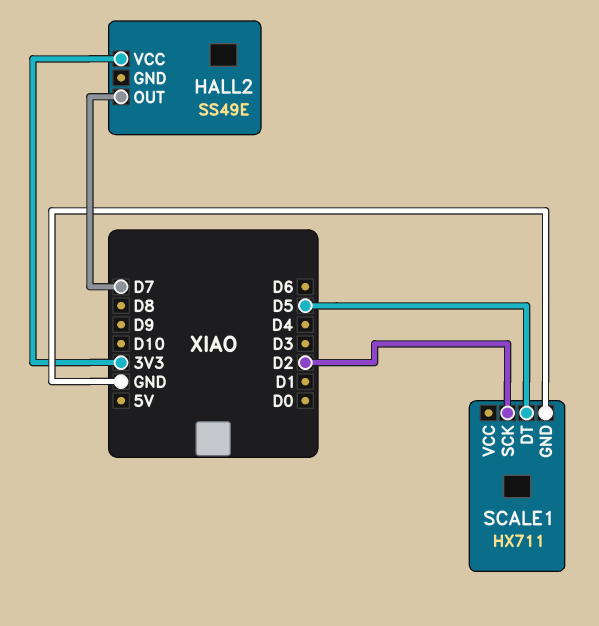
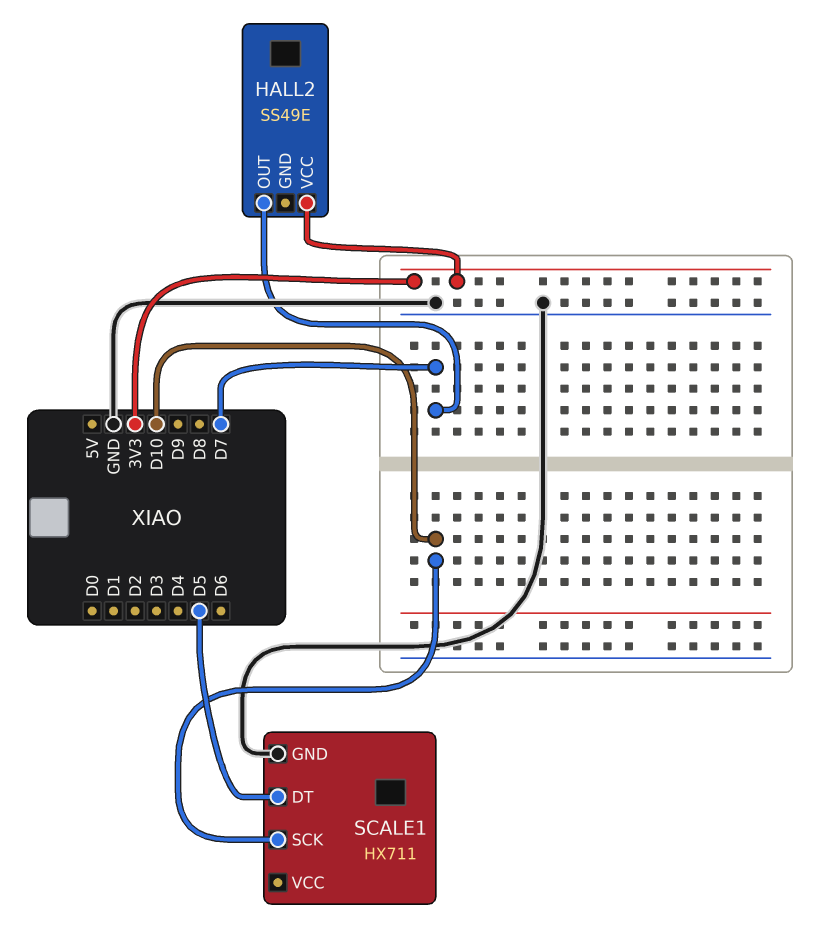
SCALE1 pin SCK: D2 -> D10

